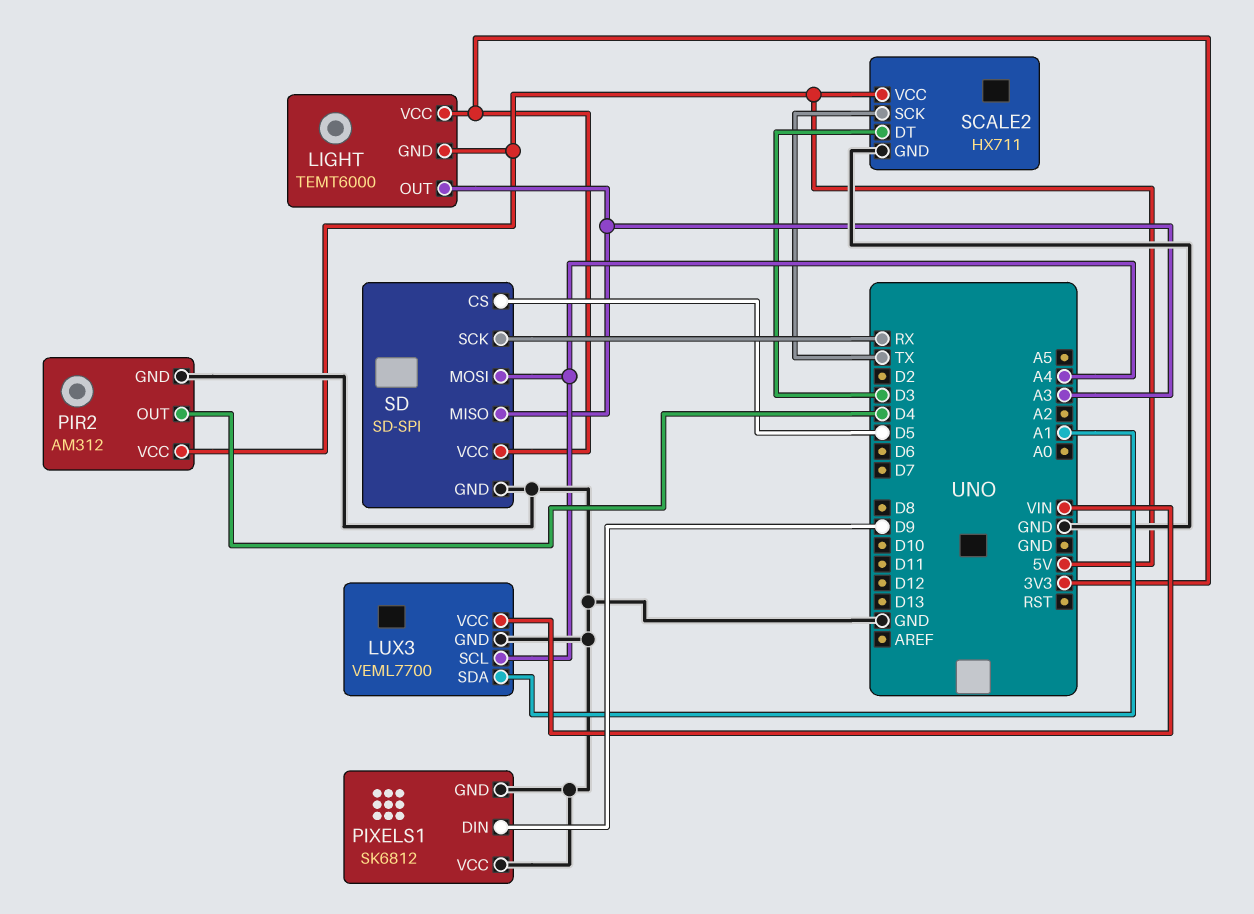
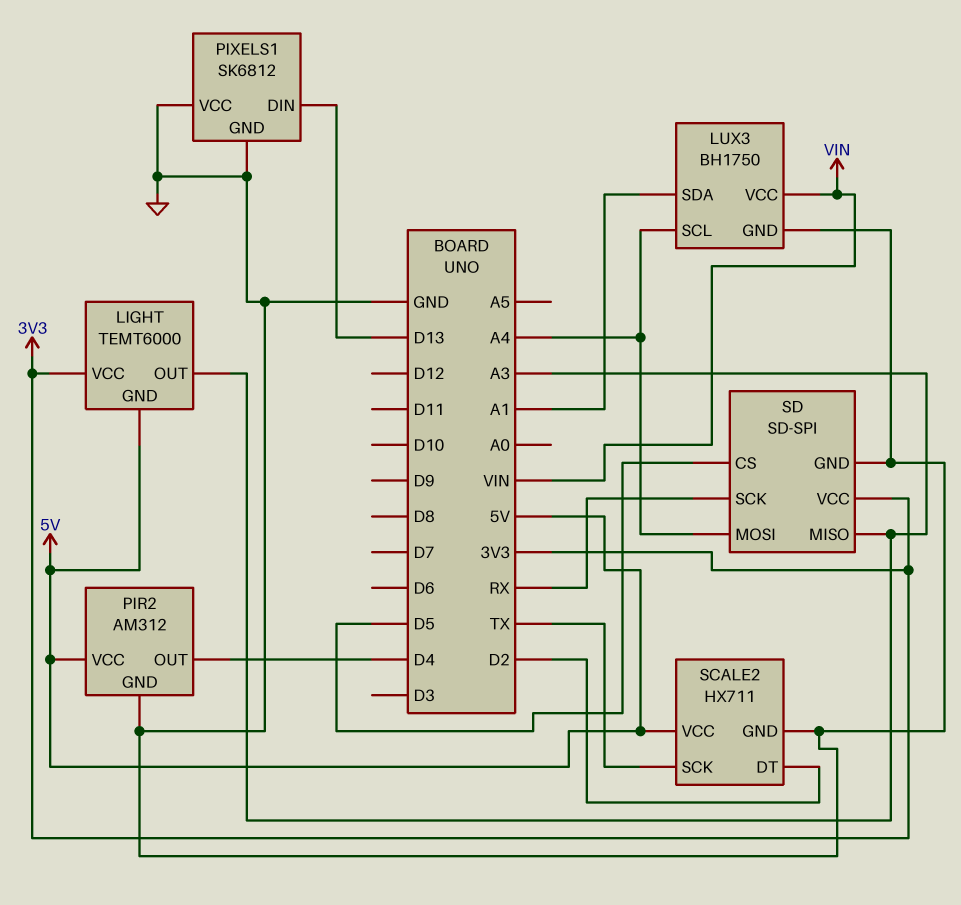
LUX3: VEML7700 -> BH1750
PIXELS1 pin DIN: D9 -> D13
SCALE2 pin DT: D3 -> D2

